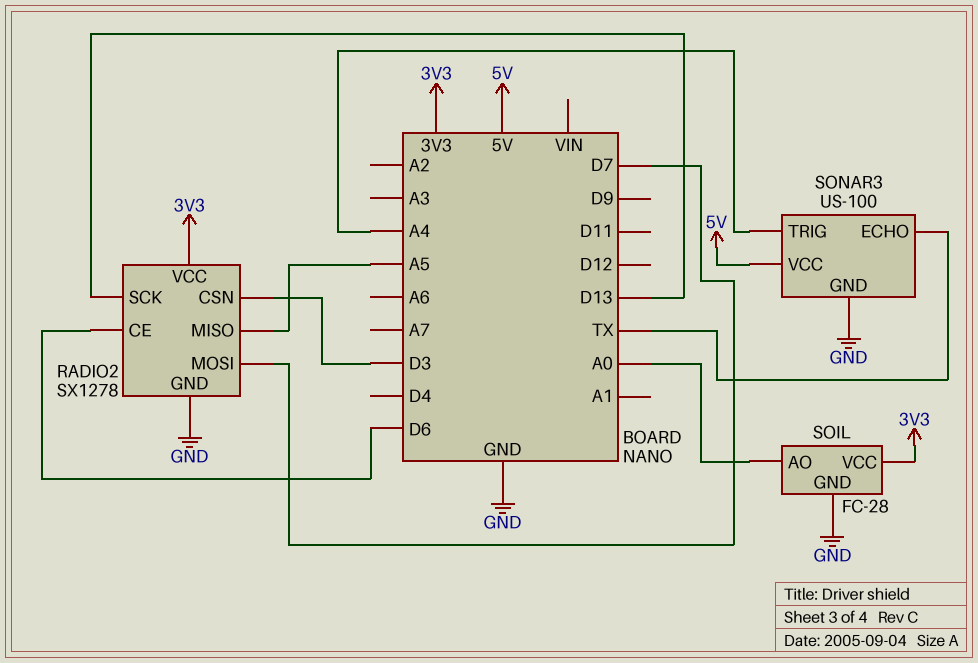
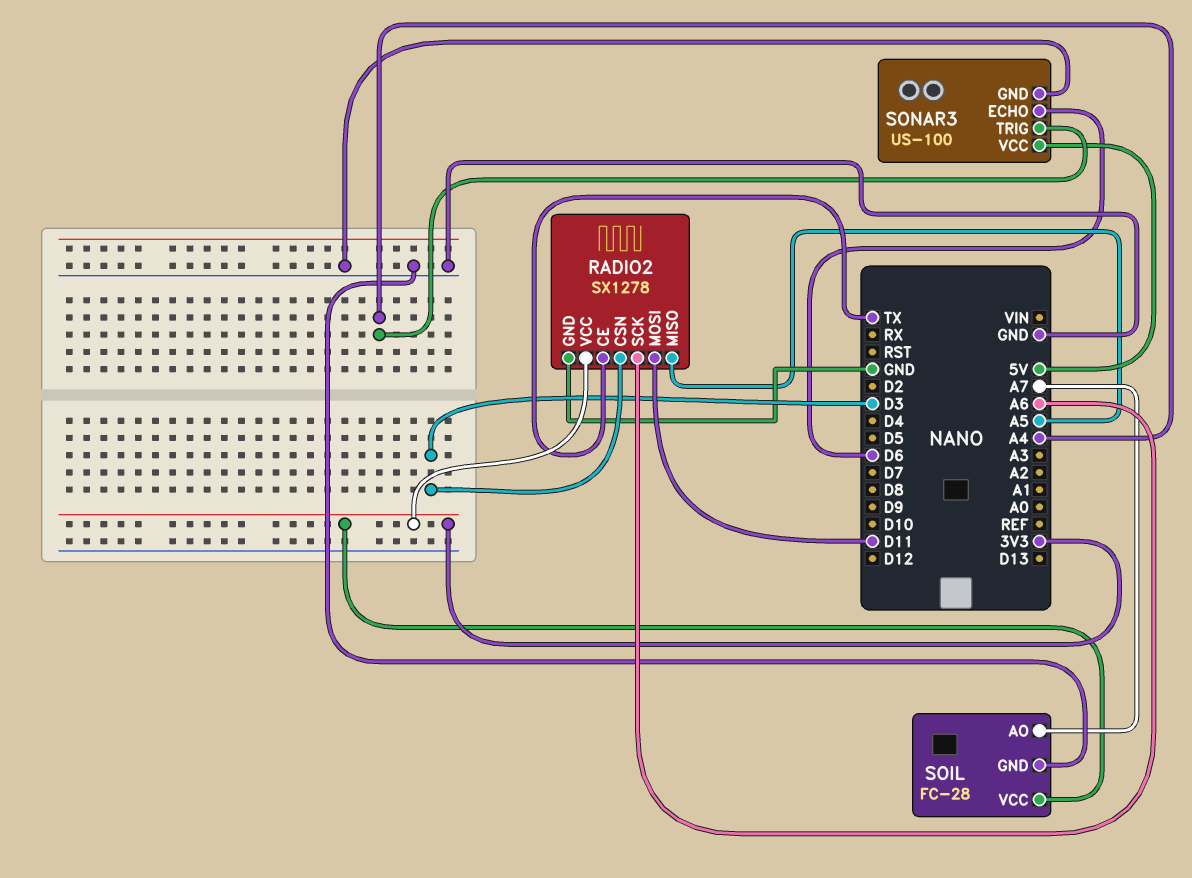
RADIO2 pin CE: D6 -> TX
RADIO2 pin MOSI: D7 -> D11
RADIO2 pin SCK: D13 -> A6
SOIL pin AO: A0 -> A7
SONAR3 pin ECHO: TX -> D6

